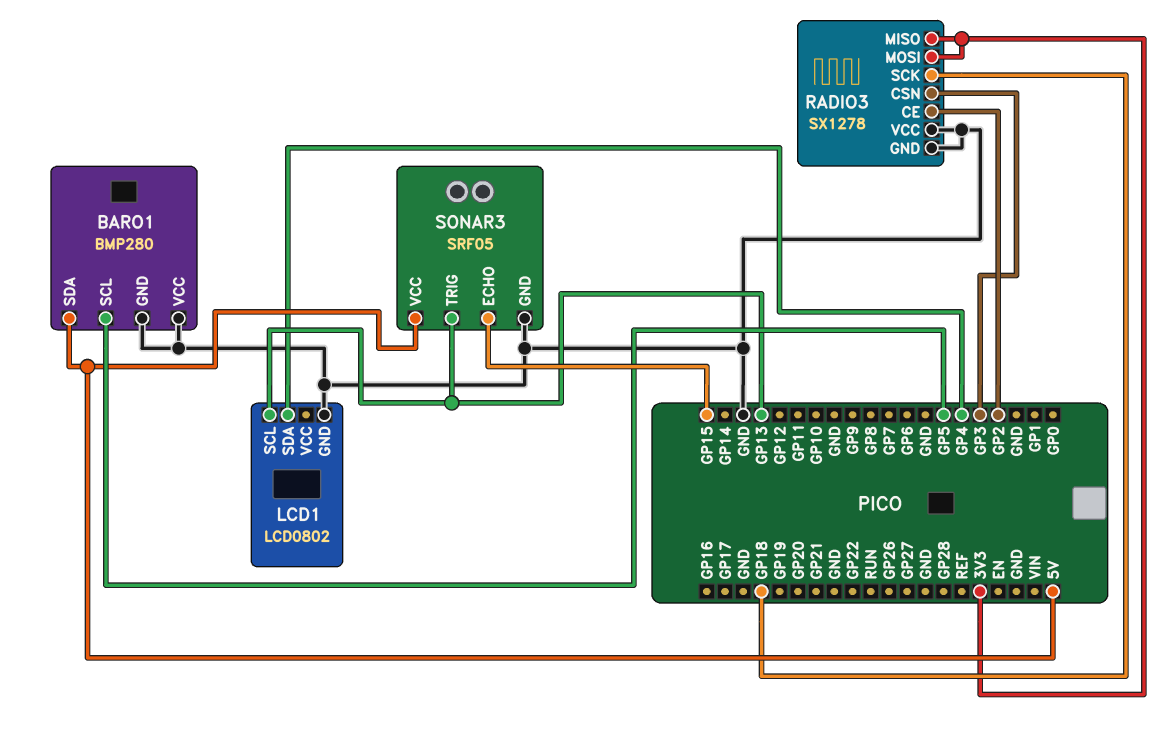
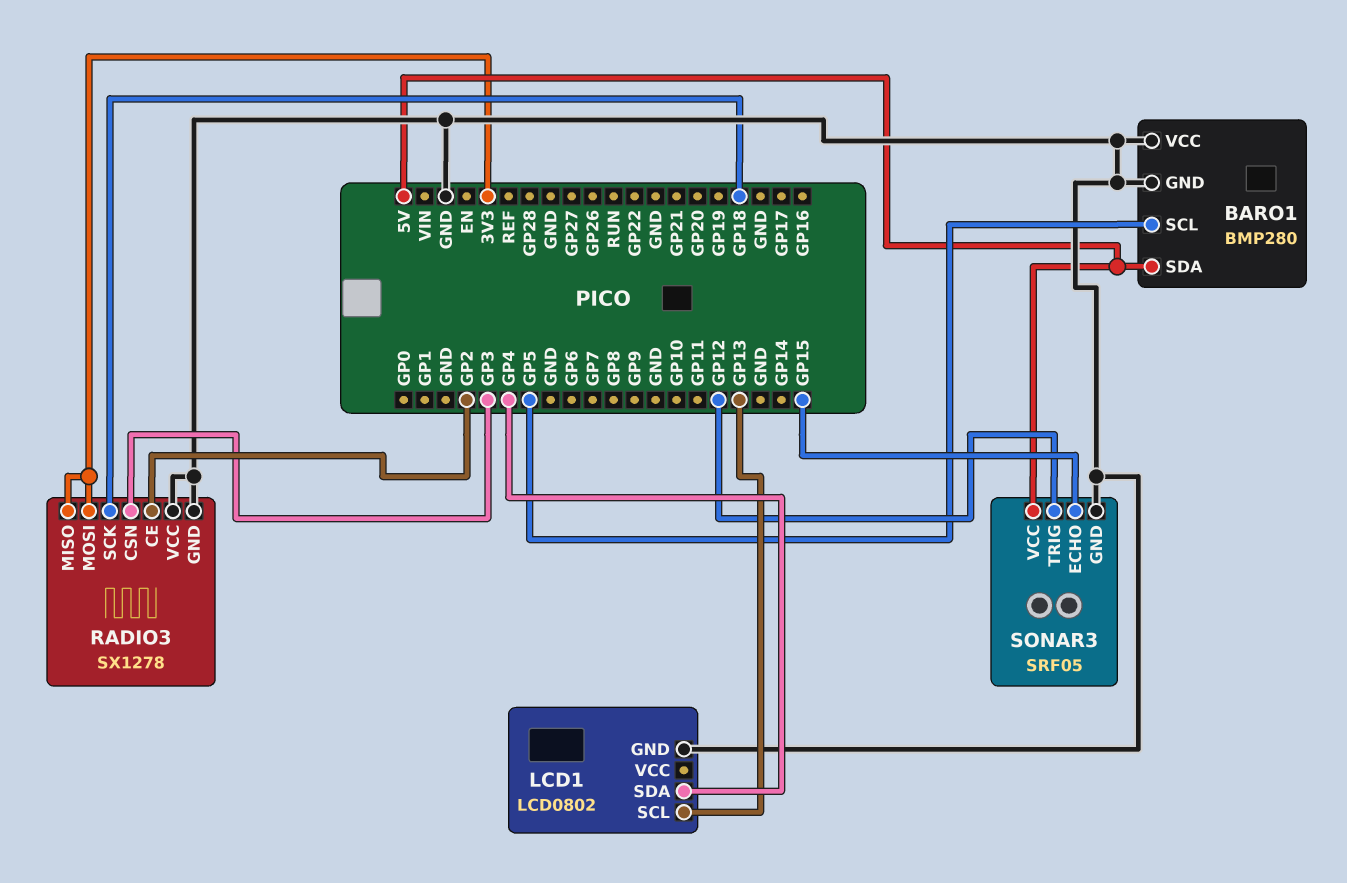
SONAR3 pin TRIG: GP13 -> GP12

